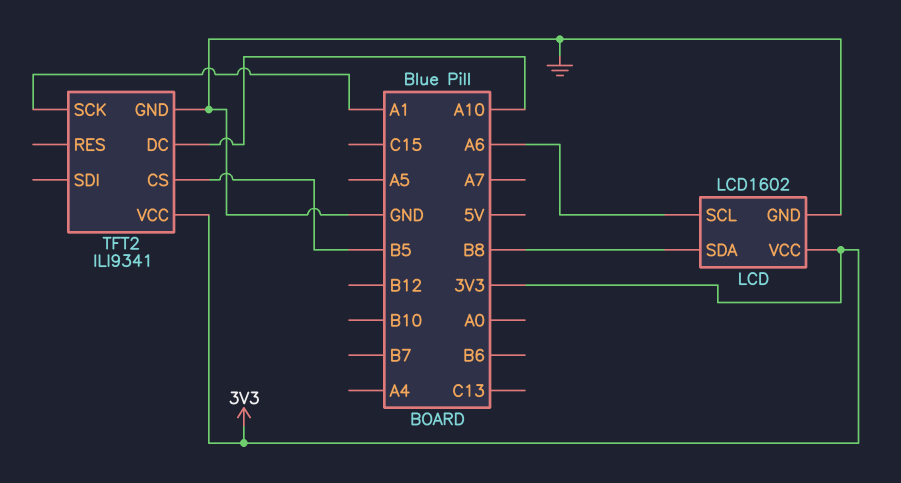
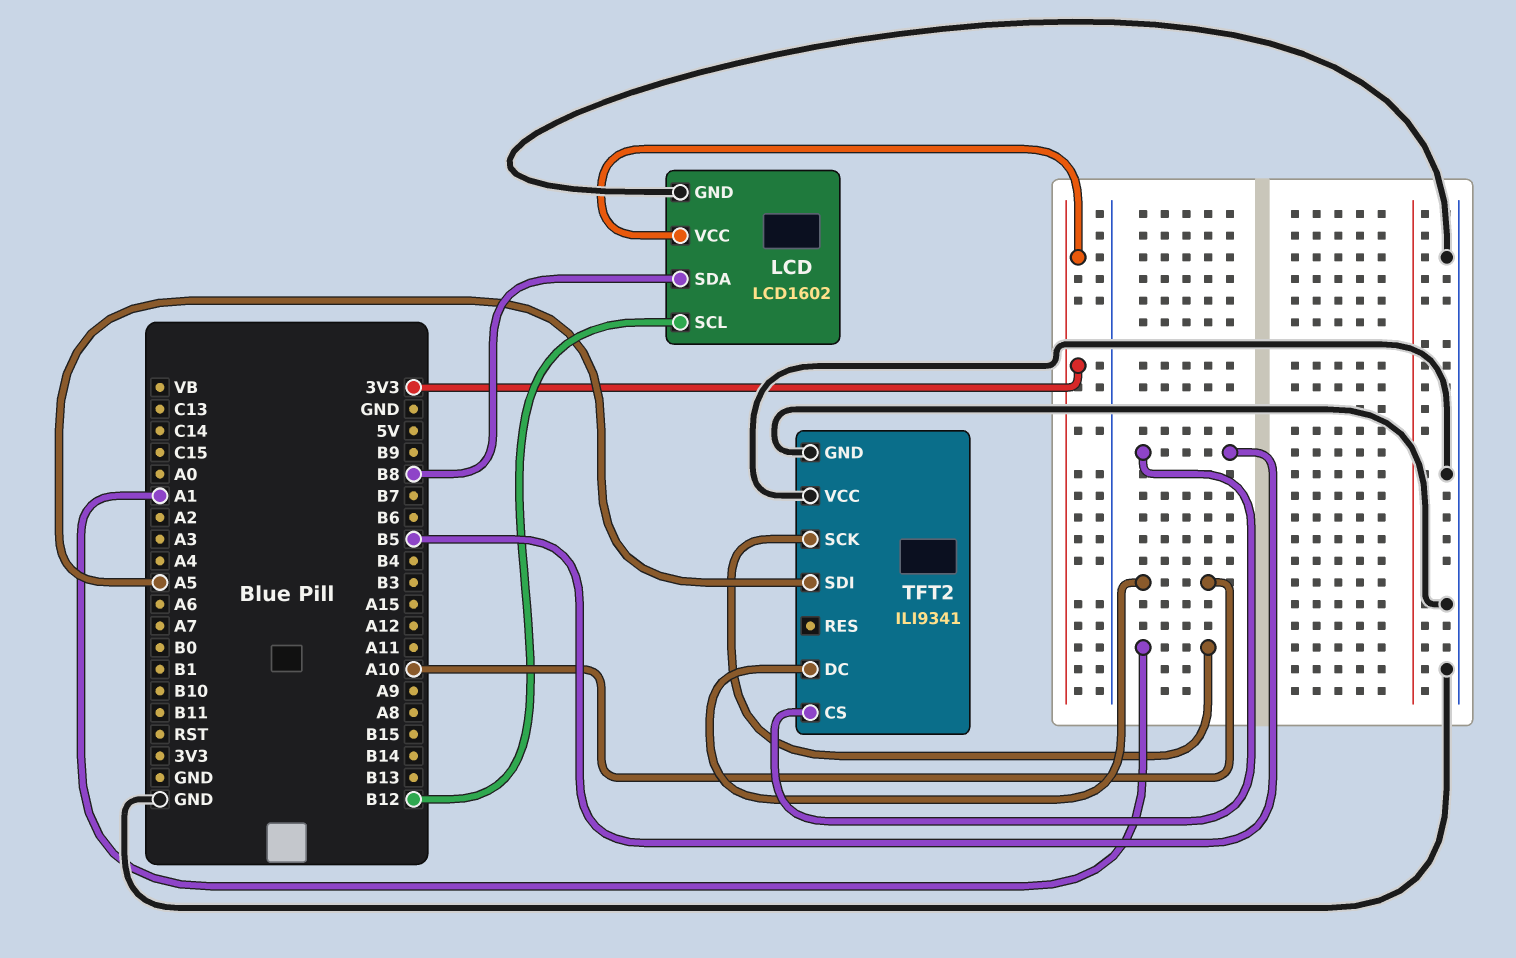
LCD pin SCL: A6 -> B12
TFT2 pin SDI: none -> A5
TFT2 pin VCC: 3V3 -> GND

